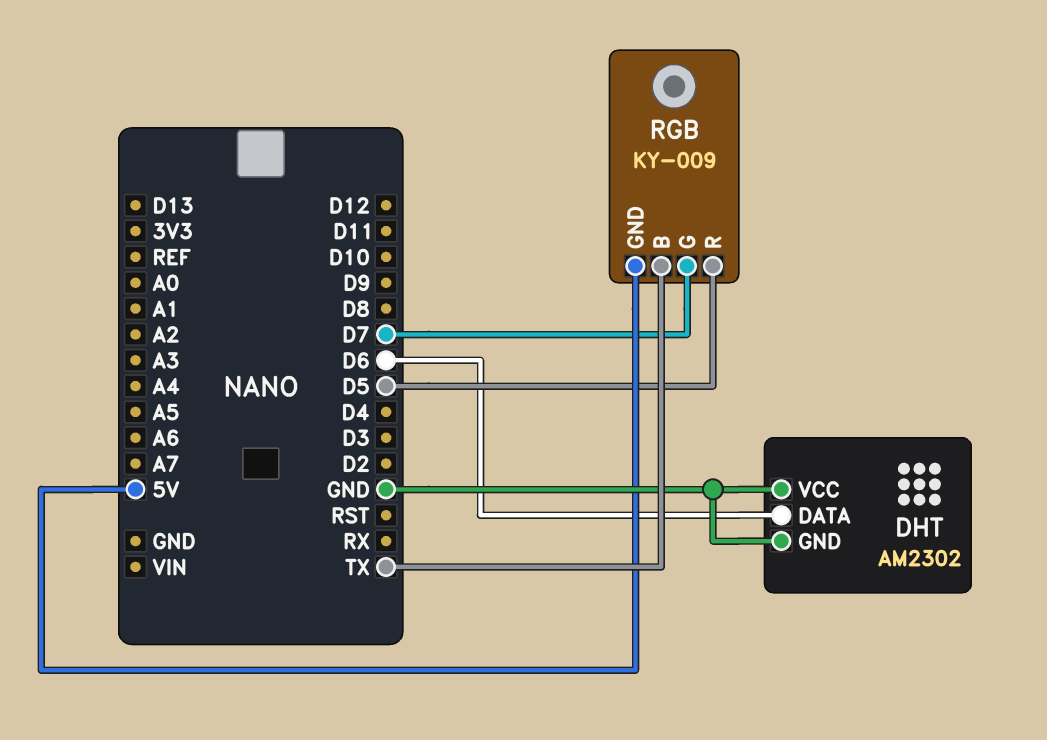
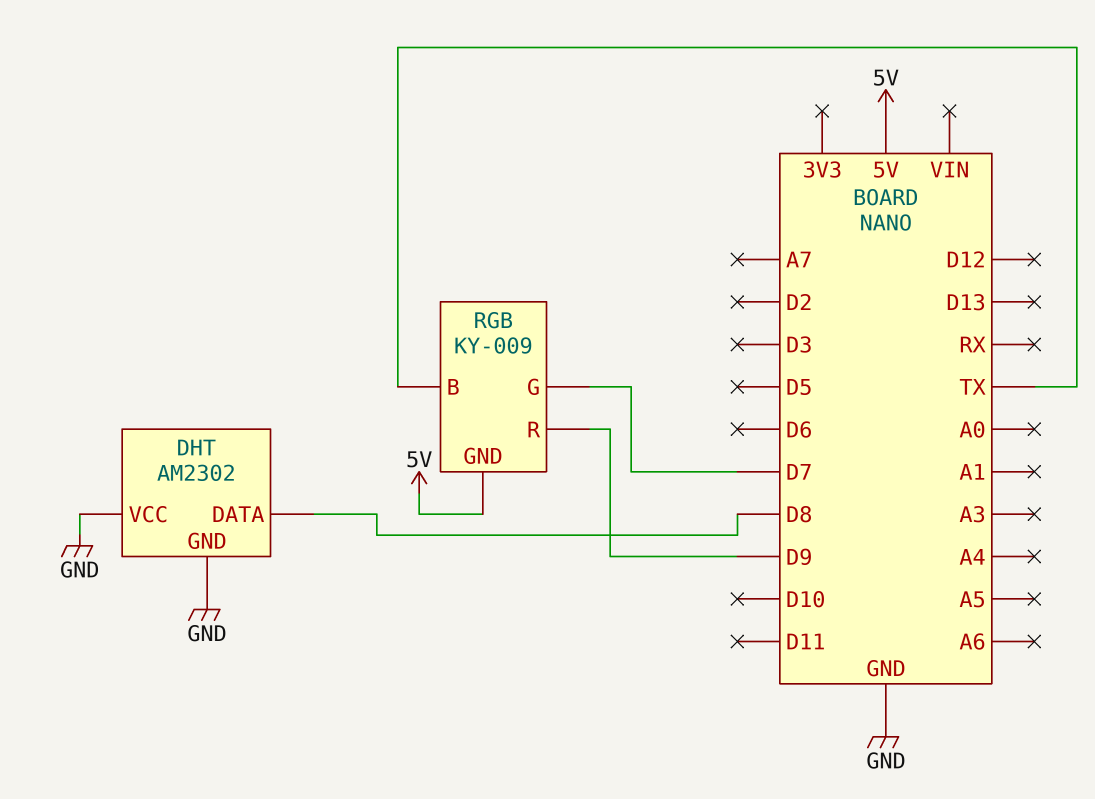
DHT pin DATA: D6 -> D8
RGB pin R: D5 -> D9

